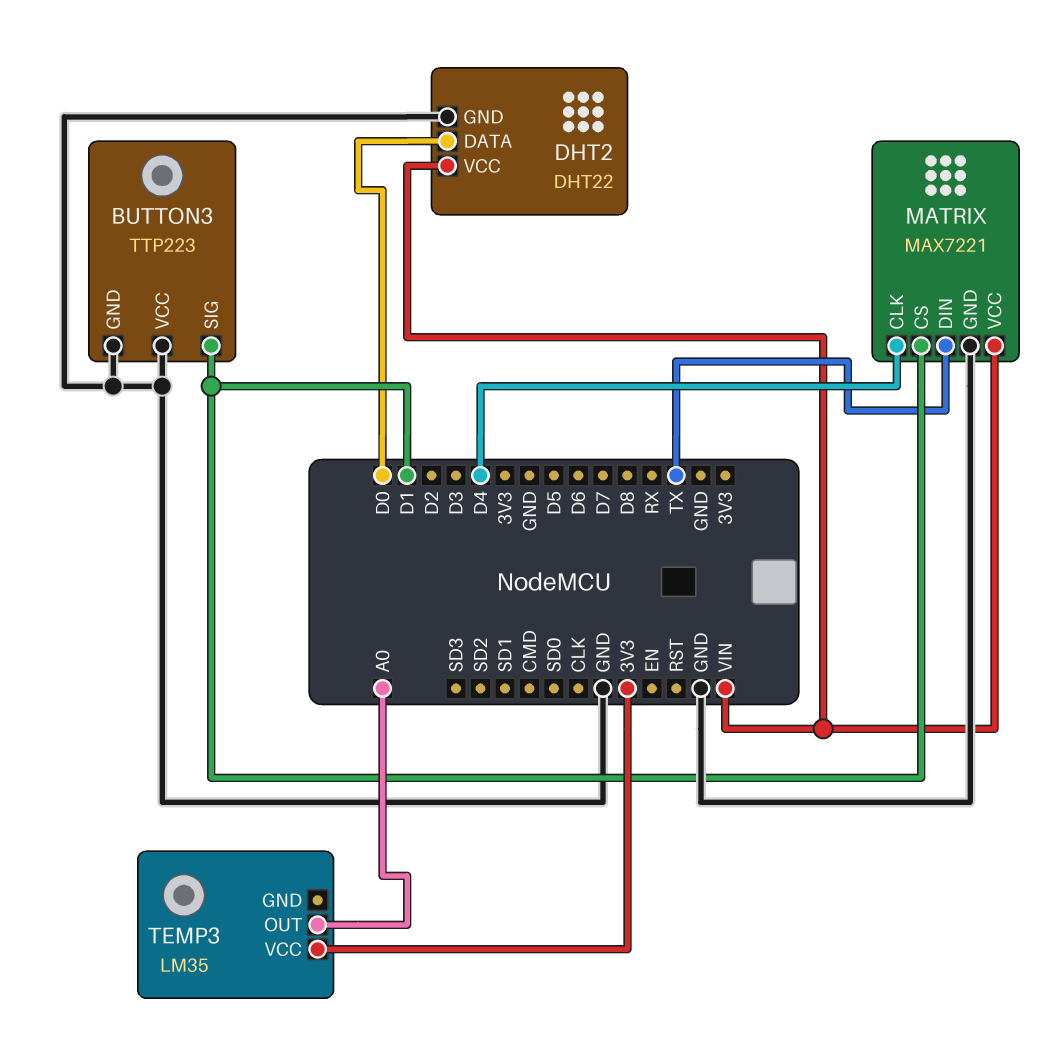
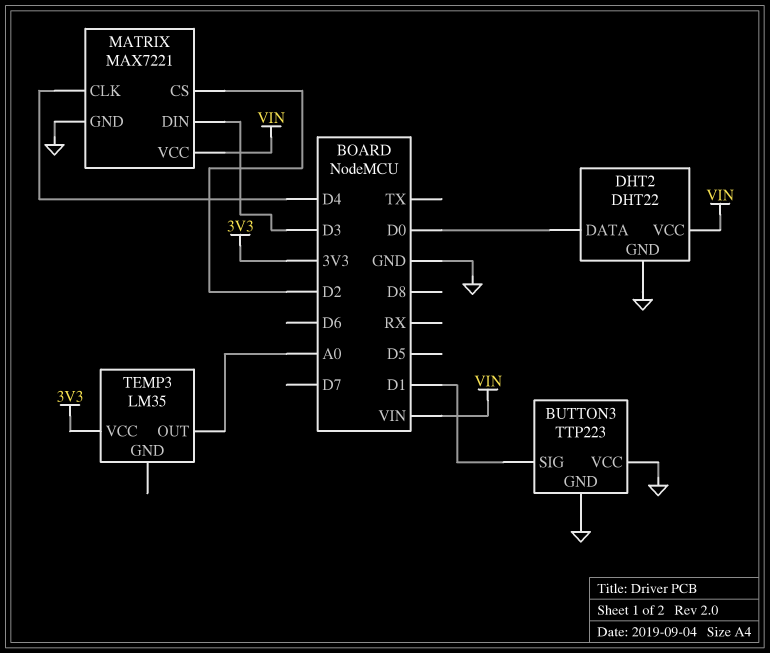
MATRIX pin CS: D1 -> D2
MATRIX pin DIN: TX -> D3

